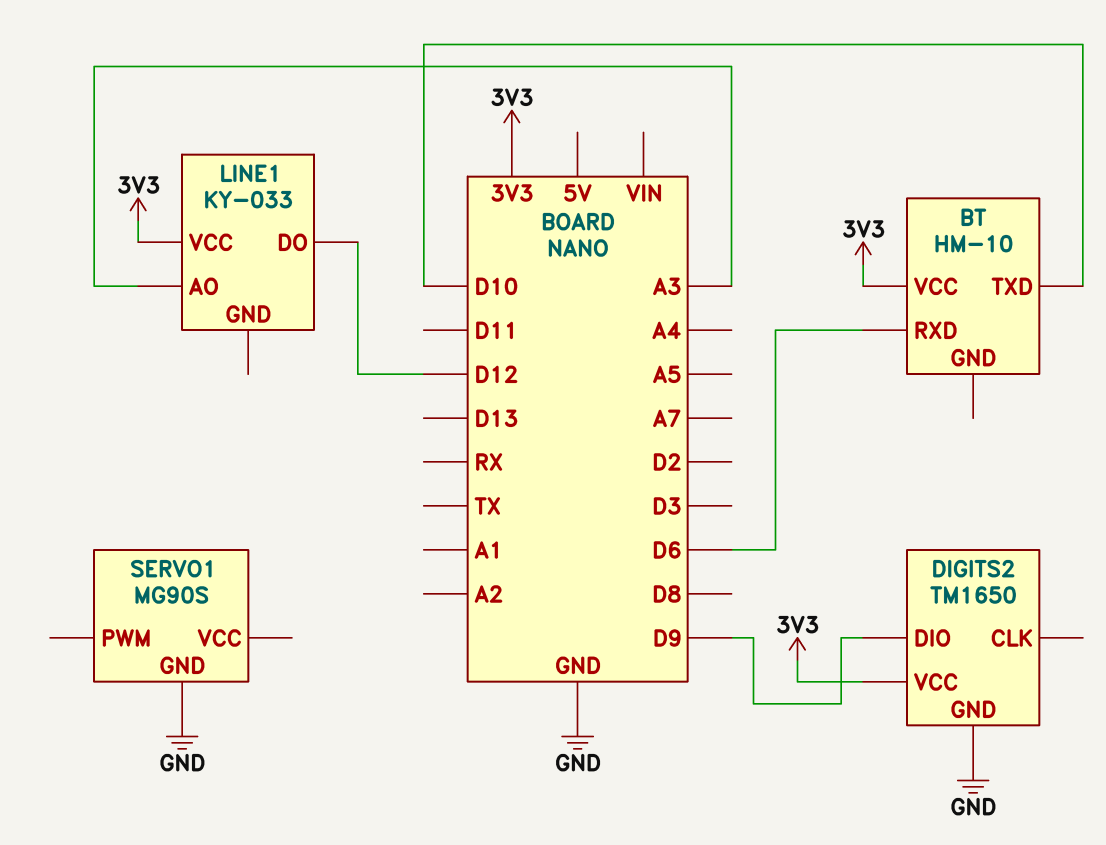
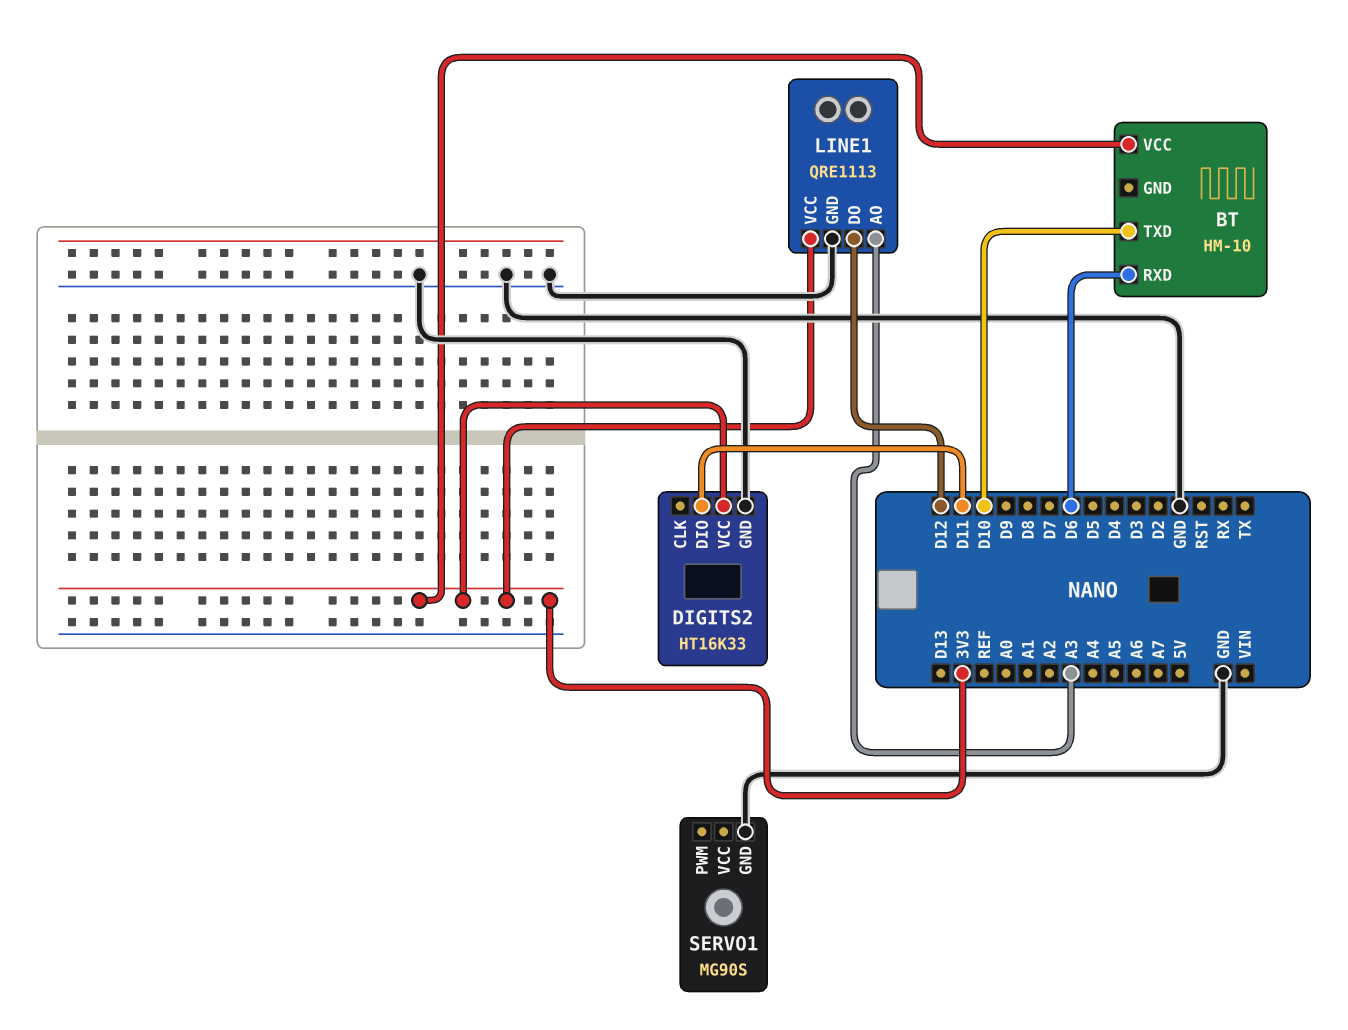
DIGITS2: TM1650 -> HT16K33
DIGITS2 pin DIO: D9 -> D11
LINE1: KY-033 -> QRE1113
LINE1 pin GND: none -> GND

